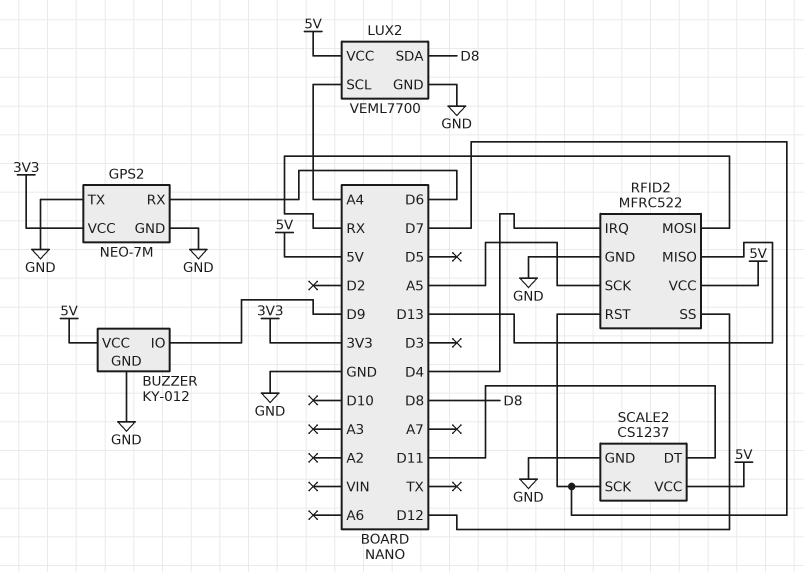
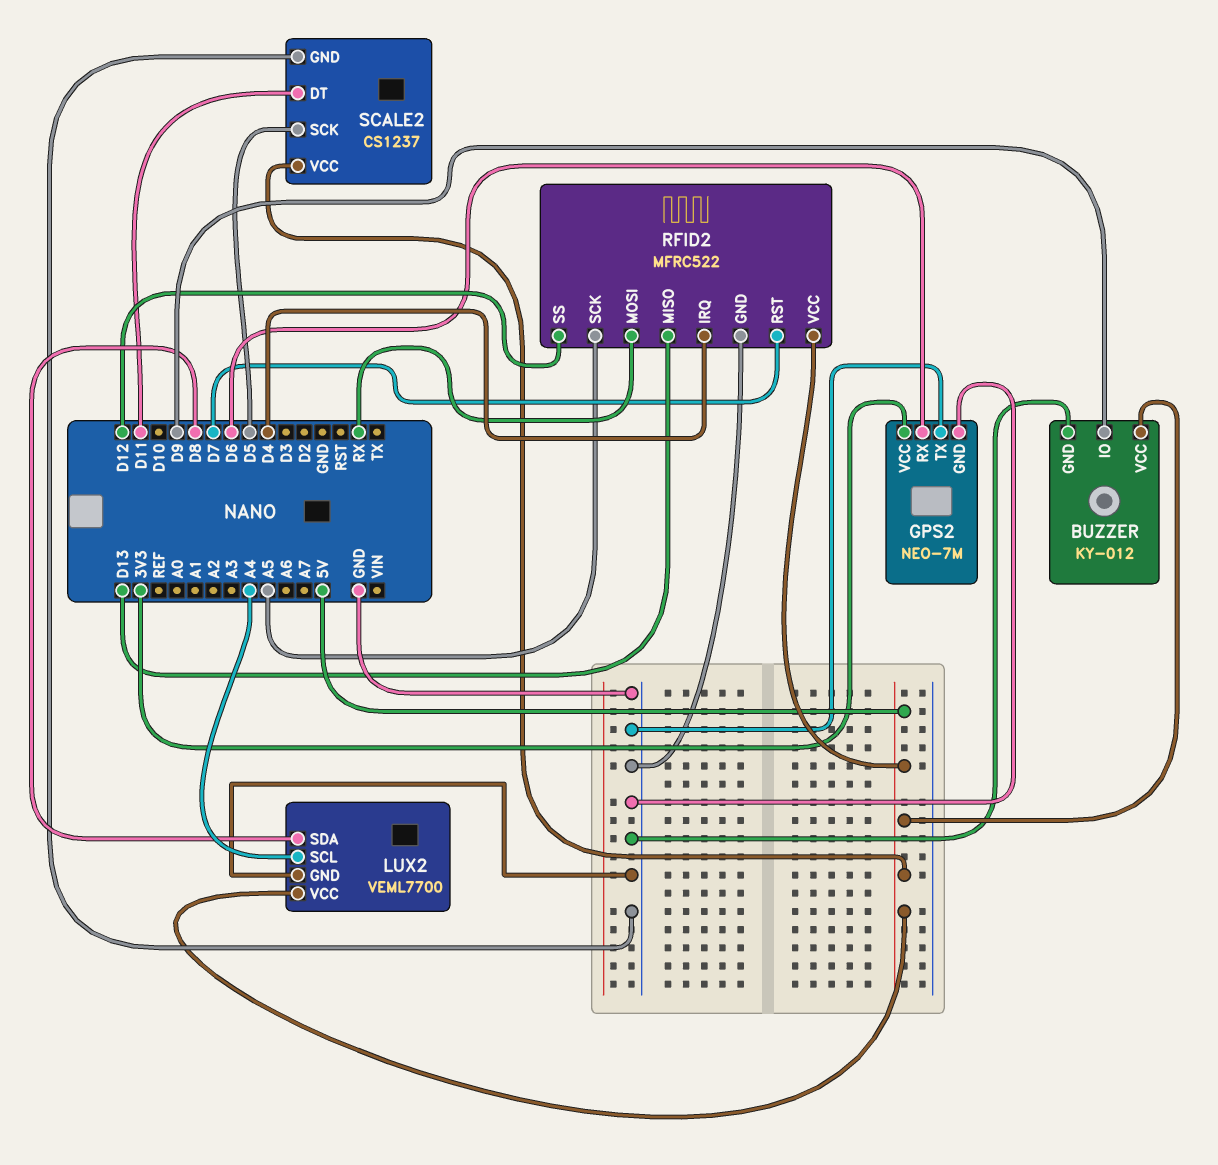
SCALE2 pin SCK: D7 -> D5

